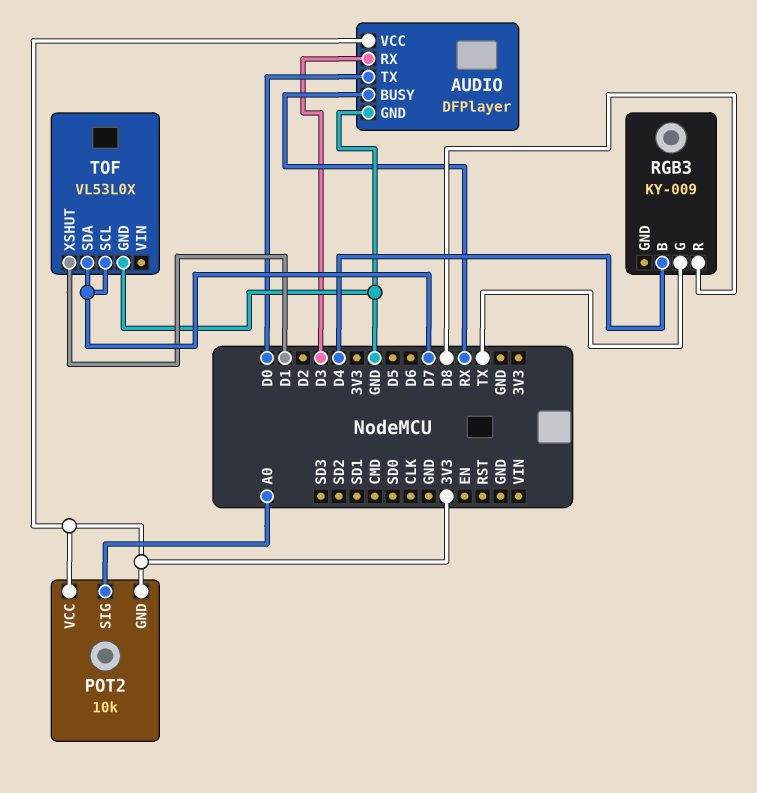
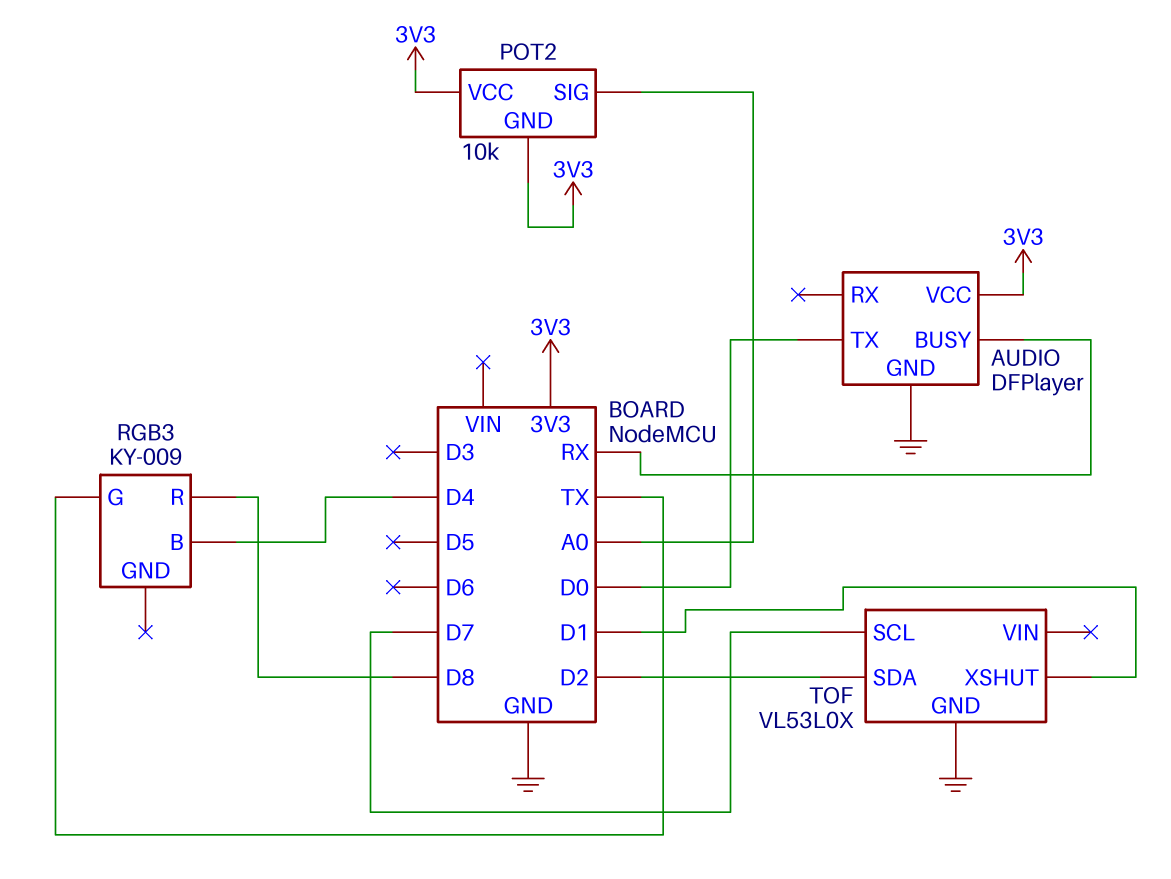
AUDIO pin RX: D3 -> none
TOF pin SDA: D7 -> D2

